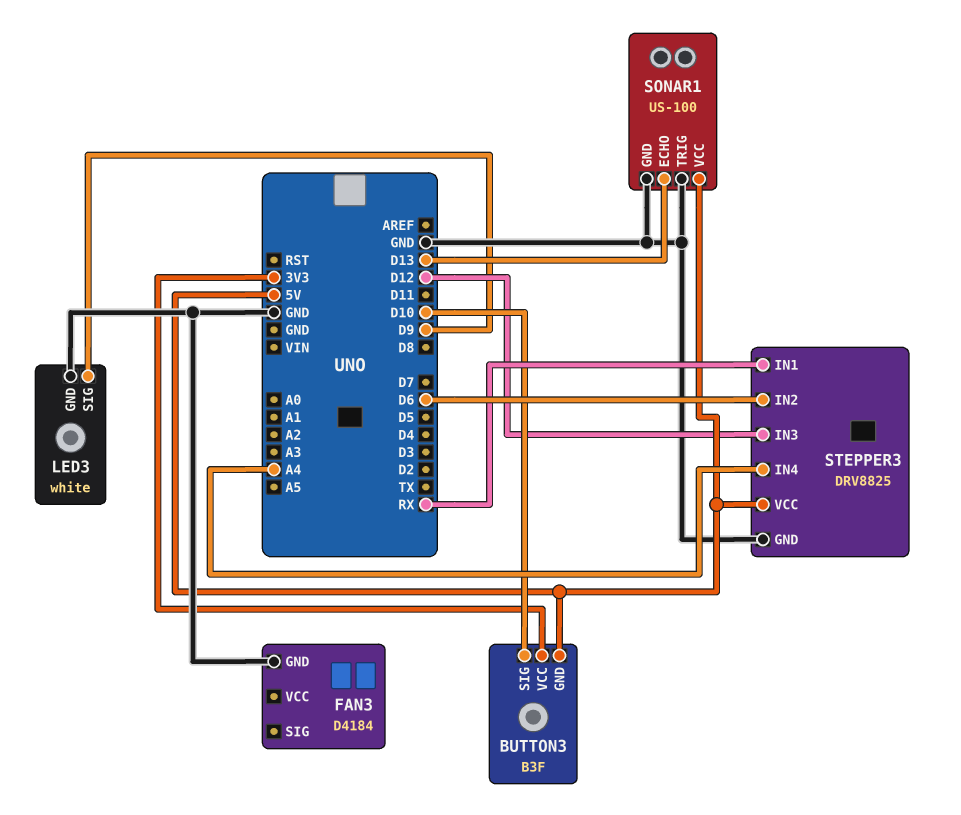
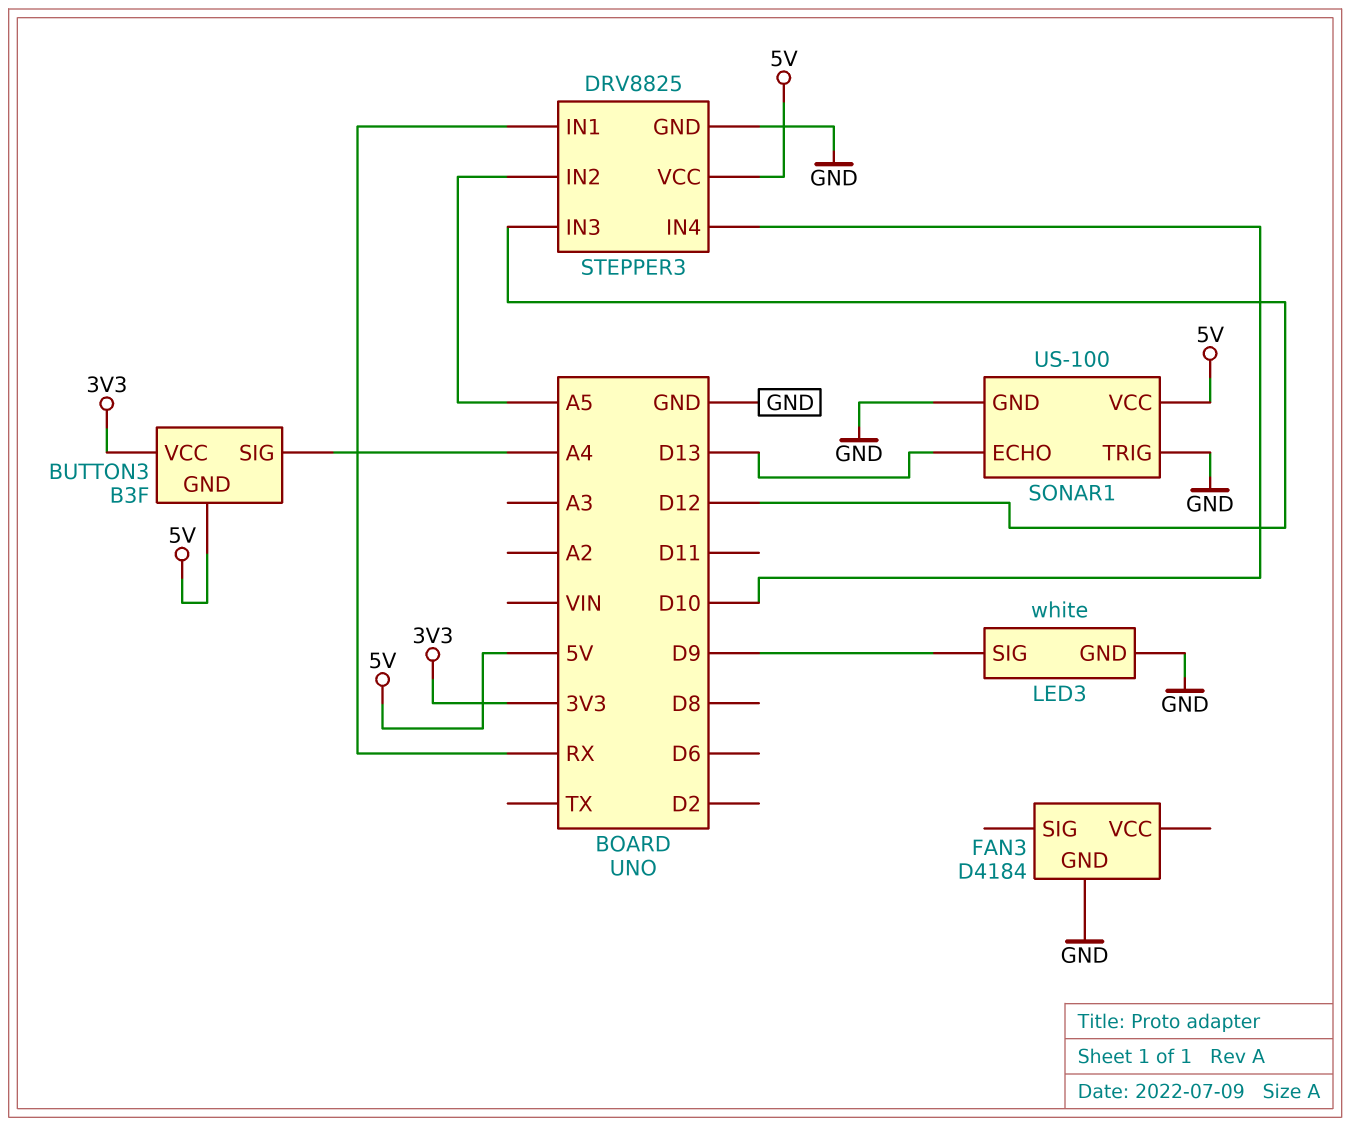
BUTTON3 pin SIG: D10 -> A4
STEPPER3 pin IN2: D6 -> A5
STEPPER3 pin IN4: A4 -> D10

